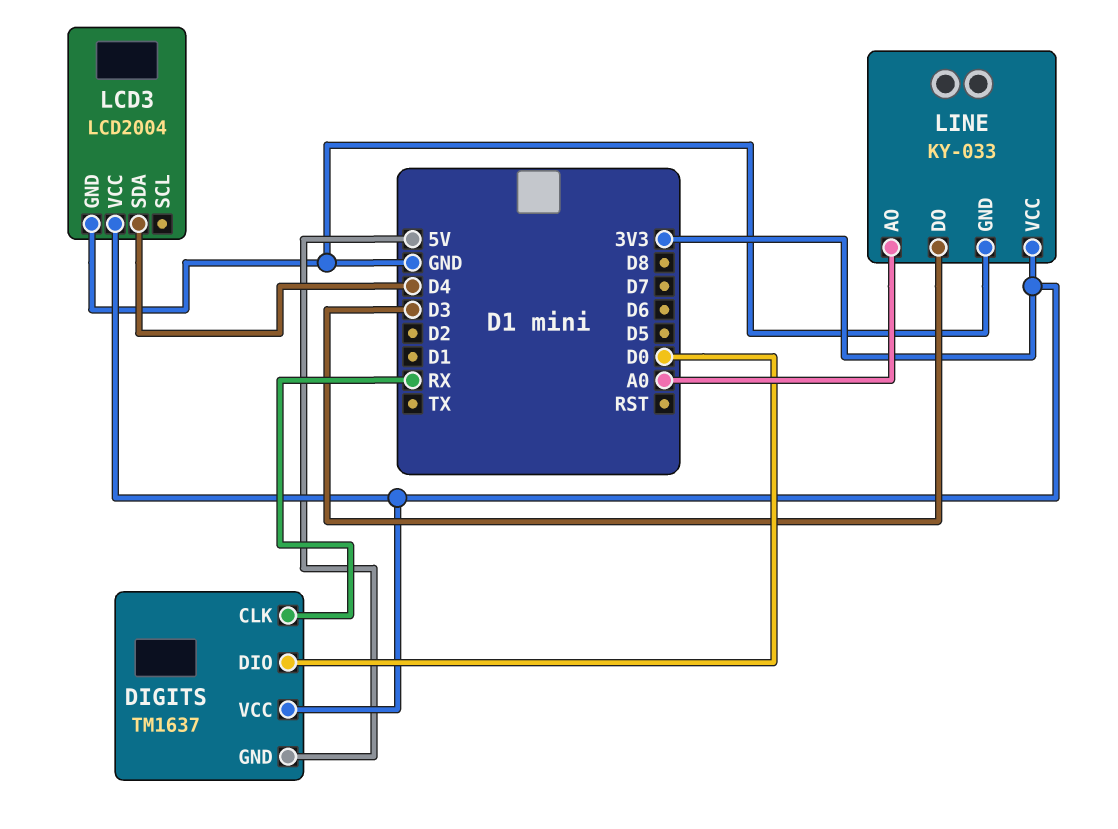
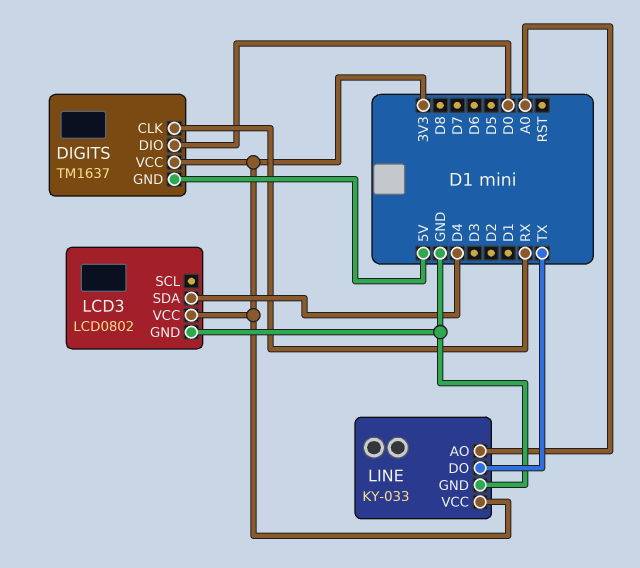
LCD3: LCD2004 -> LCD0802
LINE pin DO: D3 -> TX

